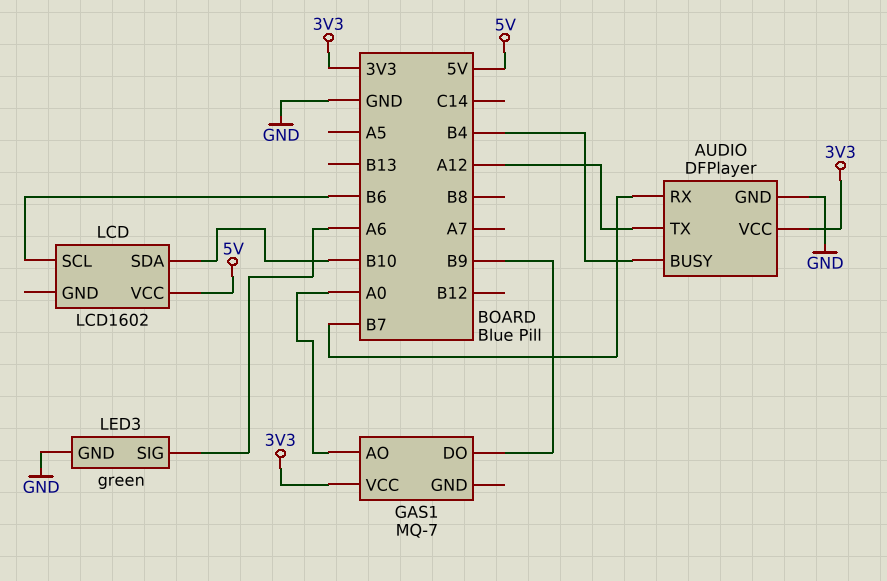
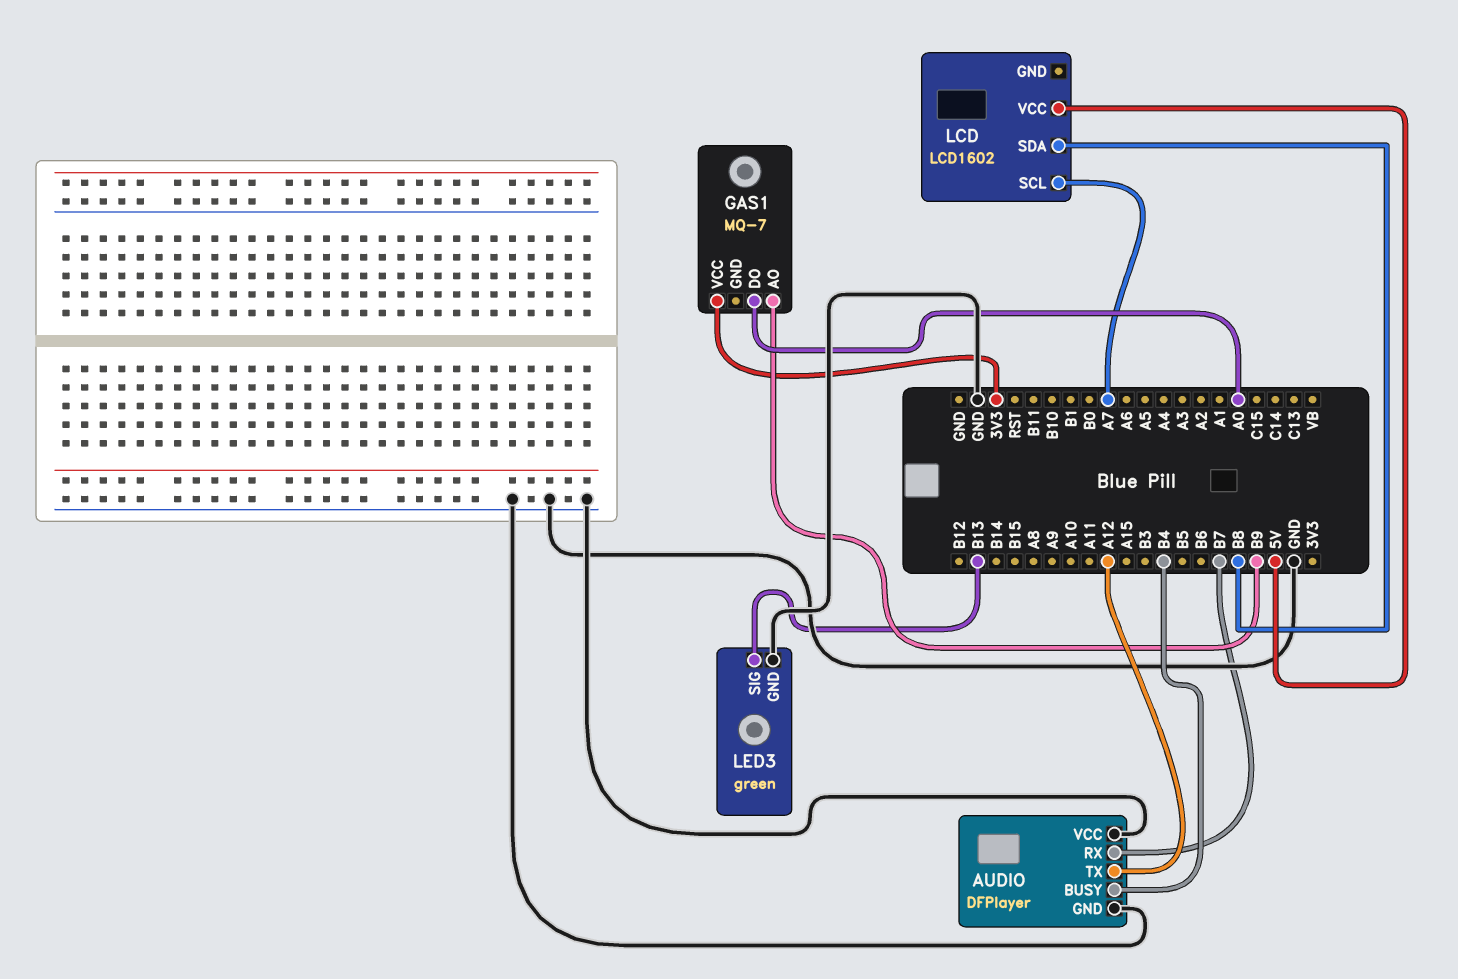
AUDIO pin VCC: 3V3 -> GND
GAS1 pin AO: A0 -> B9
GAS1 pin DO: B9 -> A0
LCD pin SCL: B6 -> A7
LCD pin SDA: B10 -> B8
LED3 pin SIG: A6 -> B13

